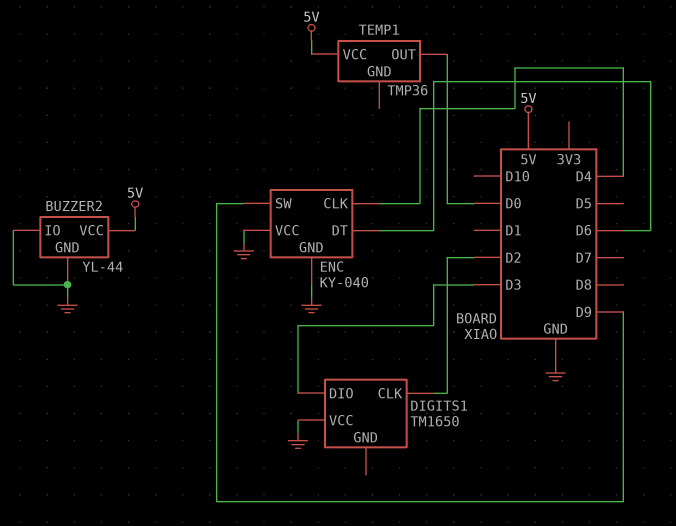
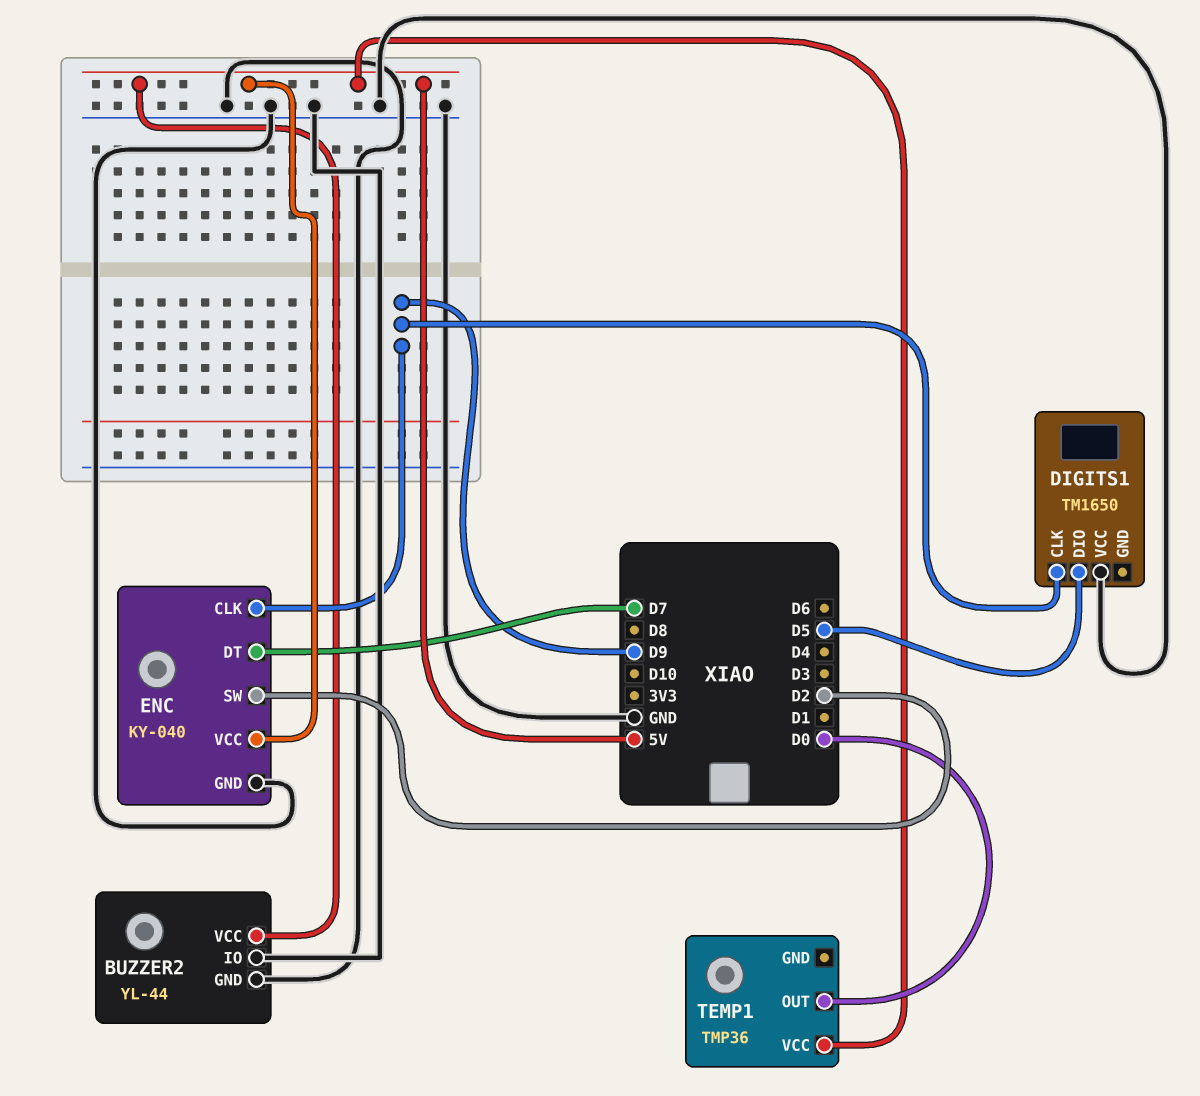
DIGITS1 pin CLK: D2 -> D9
DIGITS1 pin DIO: D3 -> D5
ENC pin CLK: D4 -> D9
ENC pin DT: D6 -> D7
ENC pin SW: D9 -> D2
ENC pin VCC: GND -> 5V

